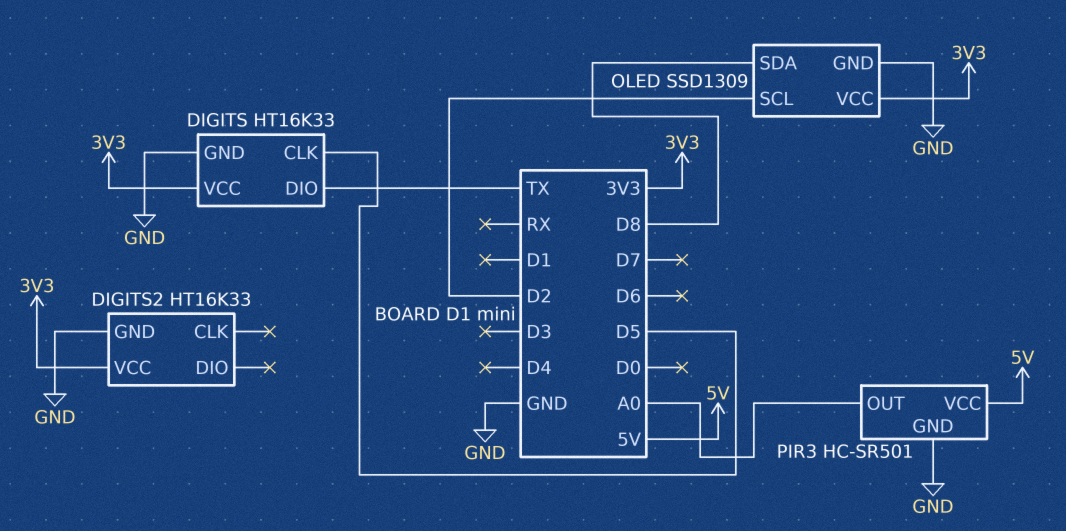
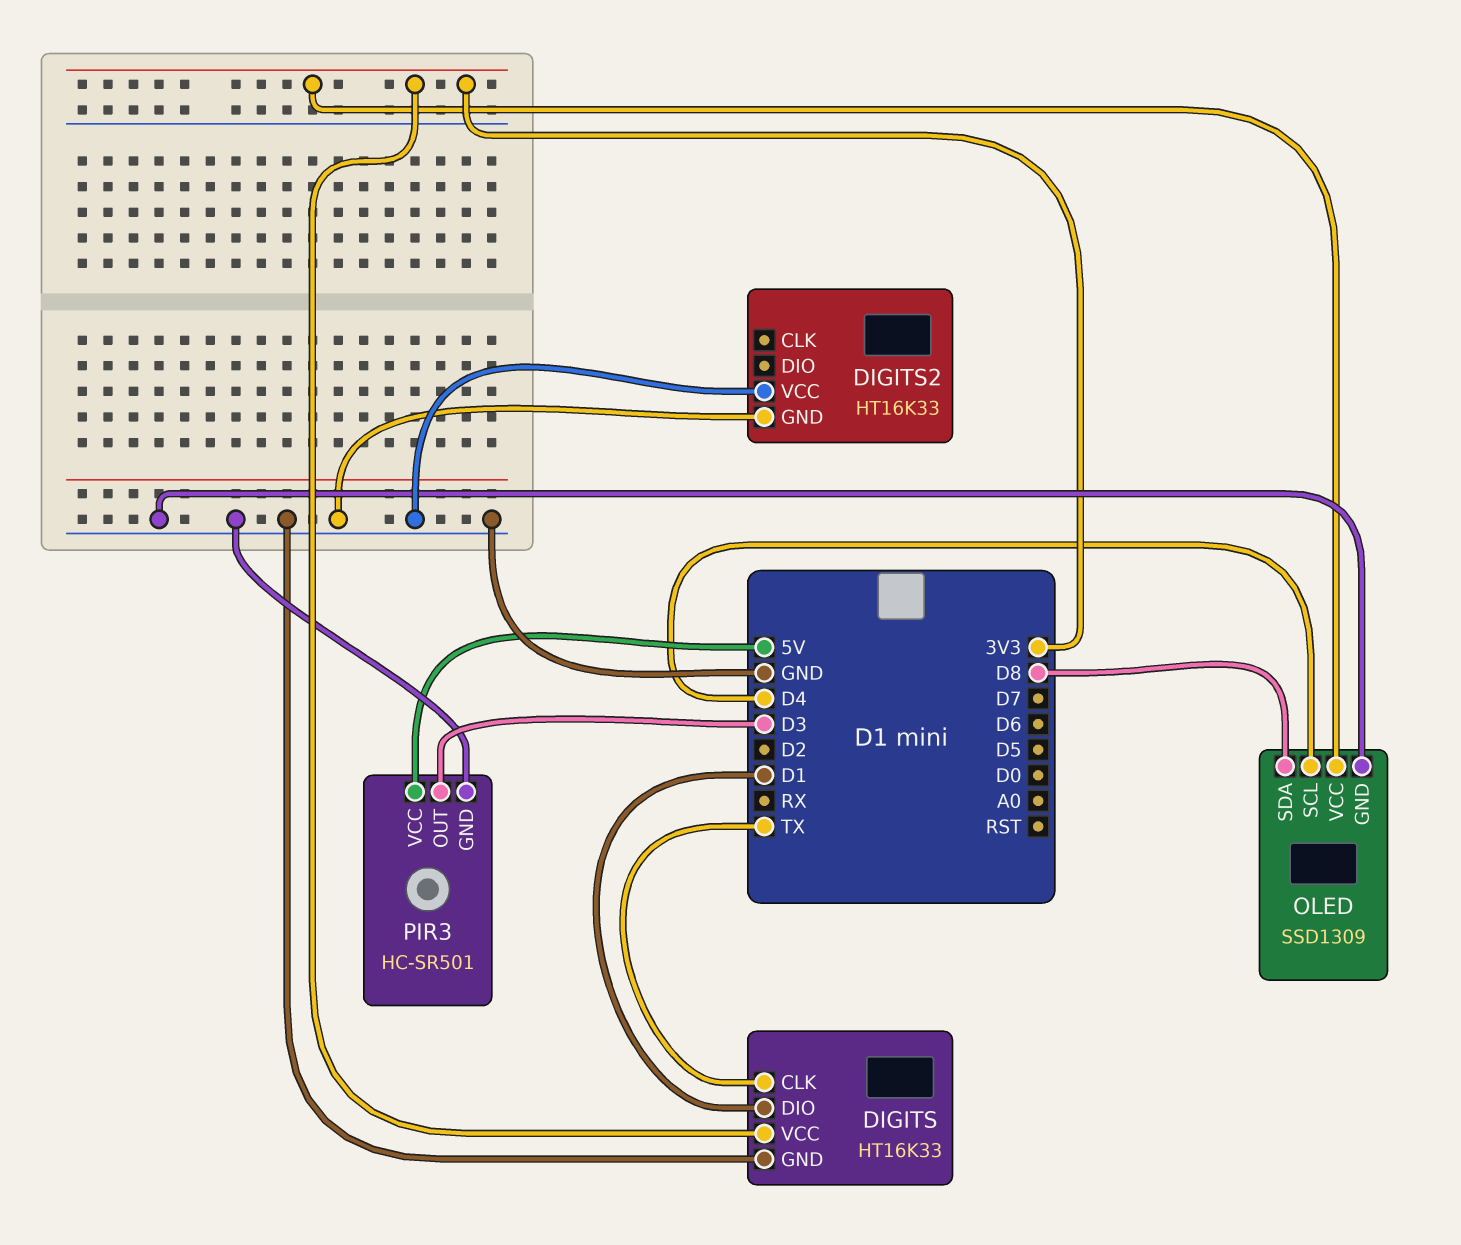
DIGITS pin CLK: D5 -> TX
DIGITS pin DIO: TX -> D1
DIGITS2 pin VCC: 3V3 -> GND
OLED pin SCL: D2 -> D4
PIR3 pin OUT: A0 -> D3

